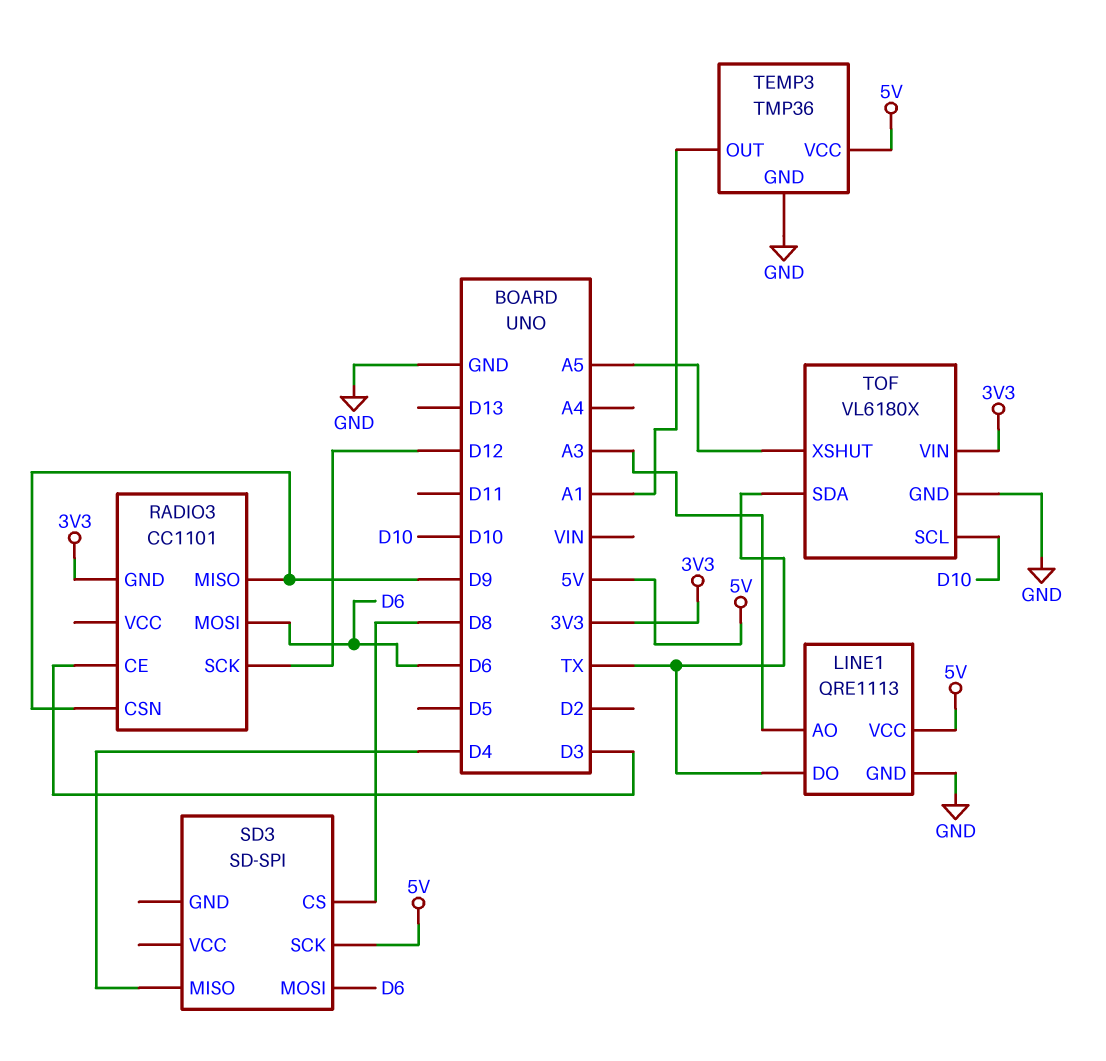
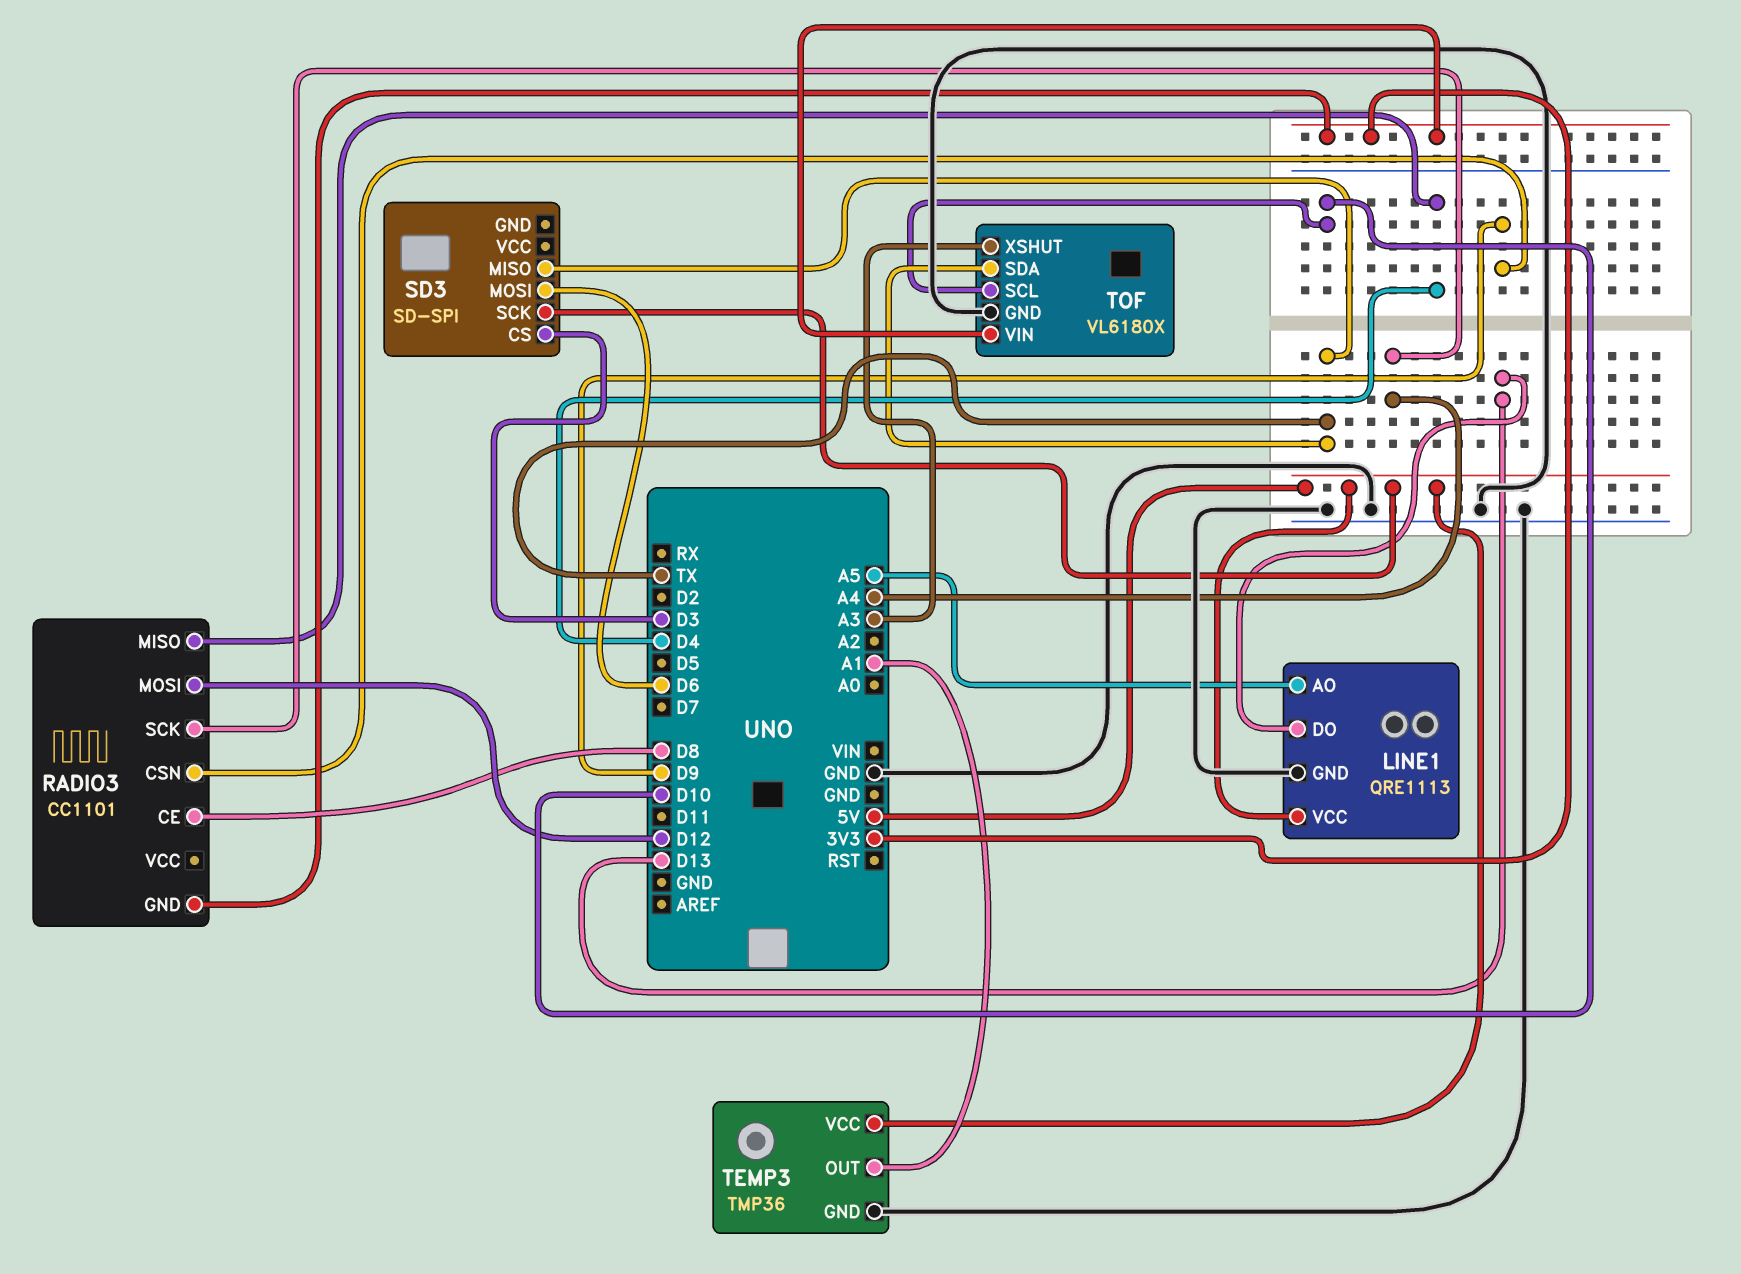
LINE1 pin AO: A3 -> A5
LINE1 pin DO: TX -> D13
RADIO3 pin CE: D3 -> D8
RADIO3 pin MISO: D9 -> D4
RADIO3 pin MOSI: D6 -> D12
RADIO3 pin SCK: D12 -> A4
SD3 pin CS: D8 -> D3
SD3 pin MISO: D4 -> TX
TOF pin XSHUT: A5 -> A3

